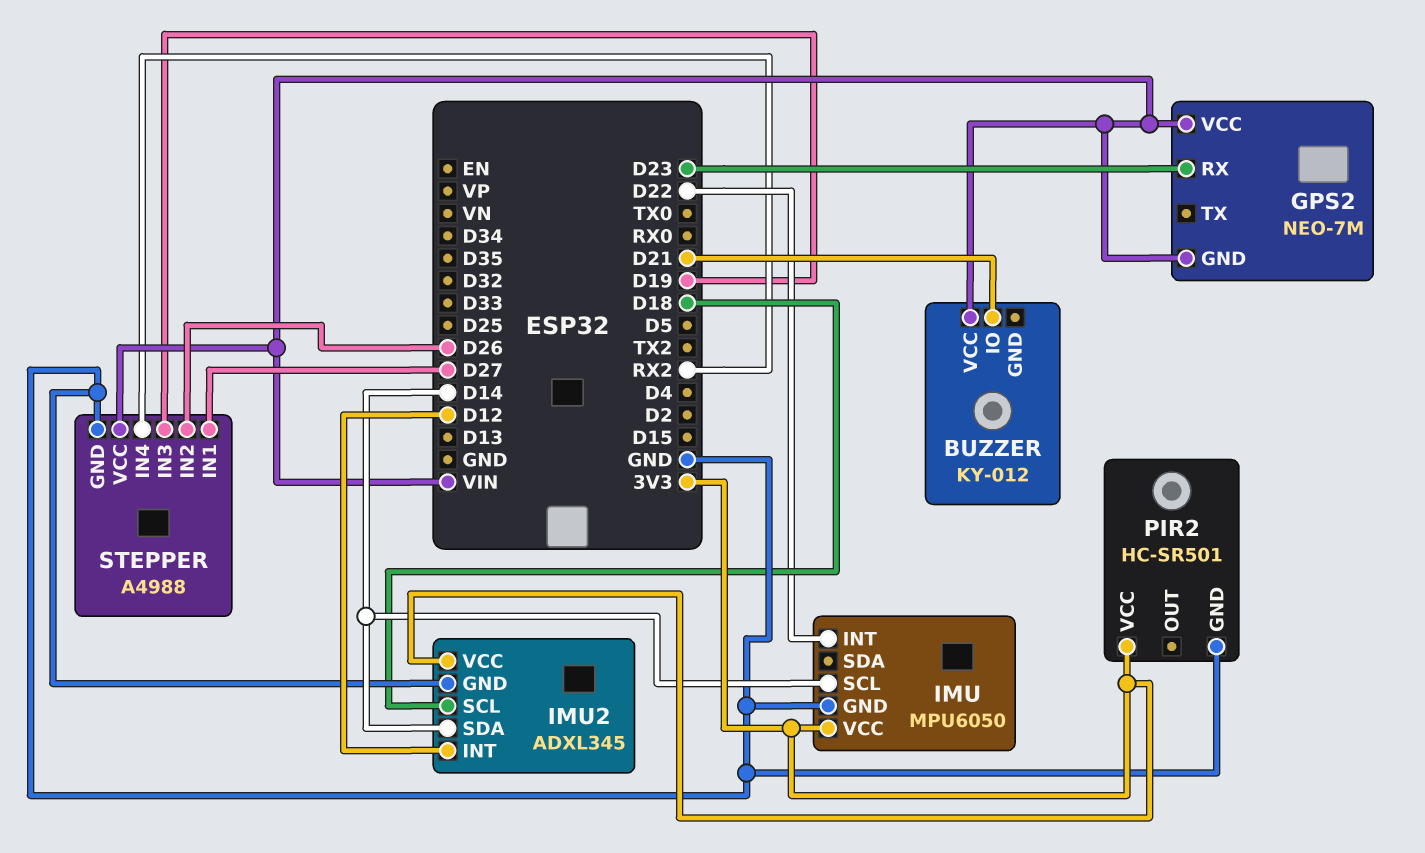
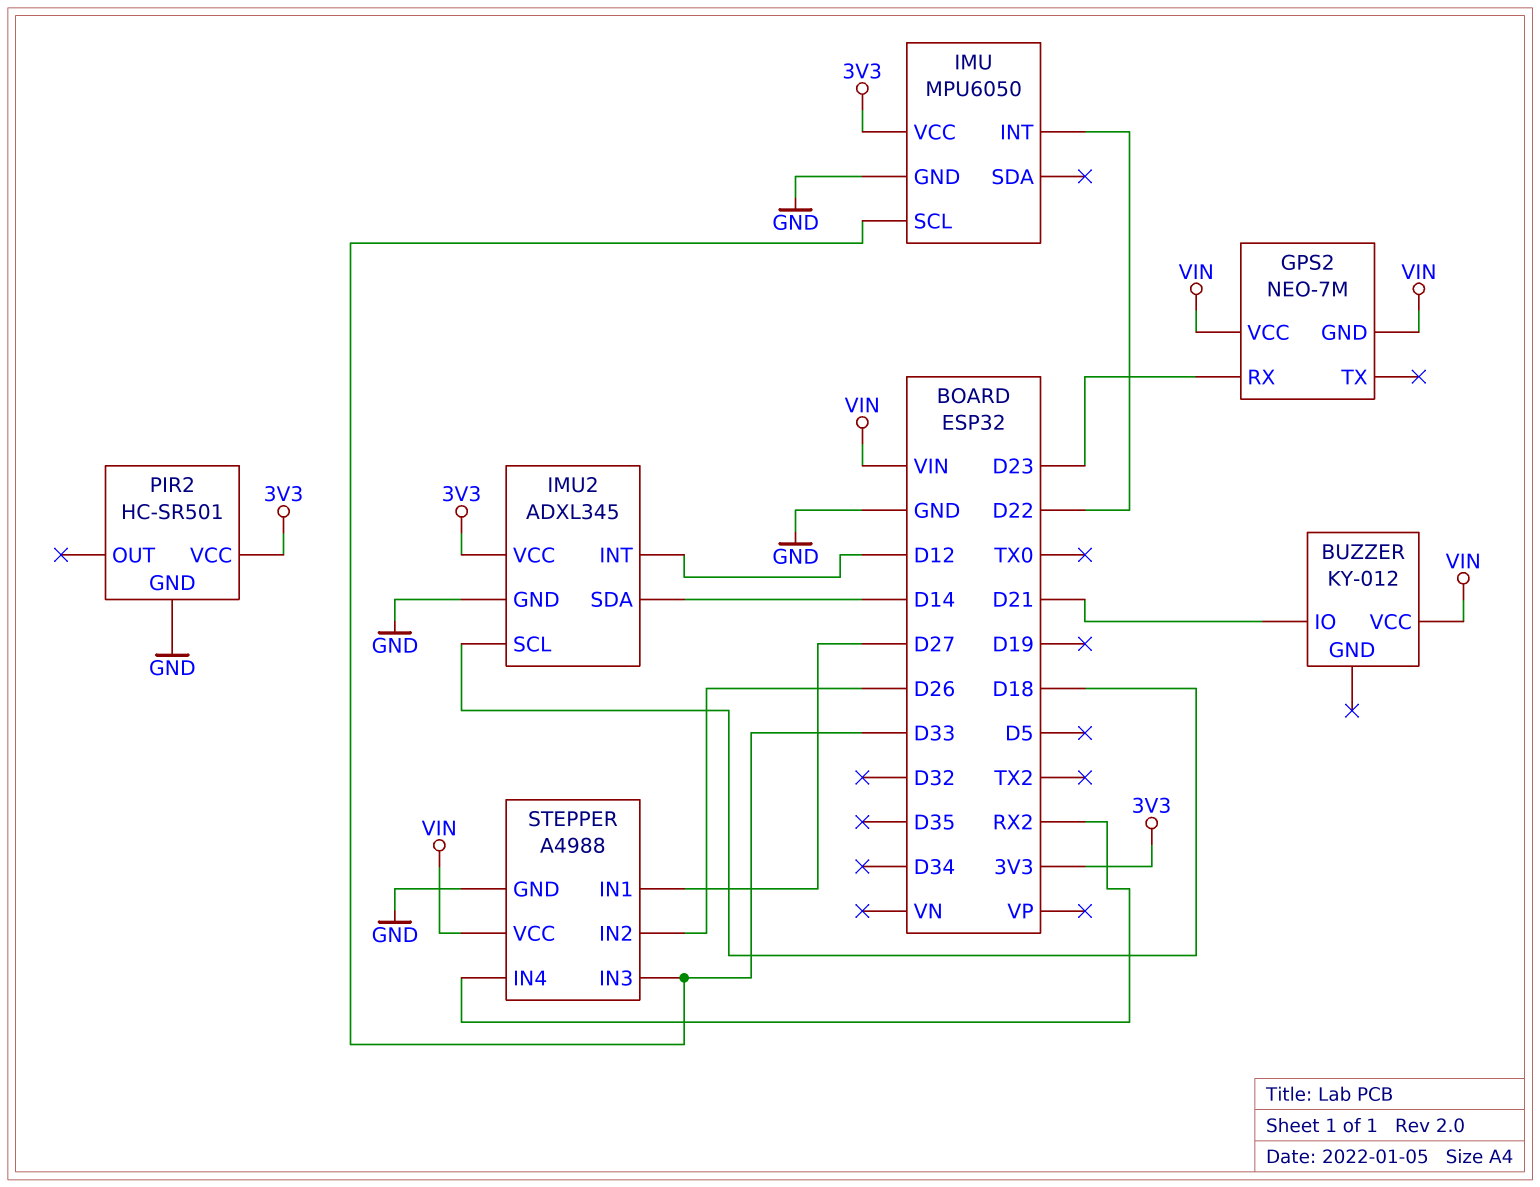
IMU pin SCL: D14 -> D33
STEPPER pin IN3: D19 -> D33

